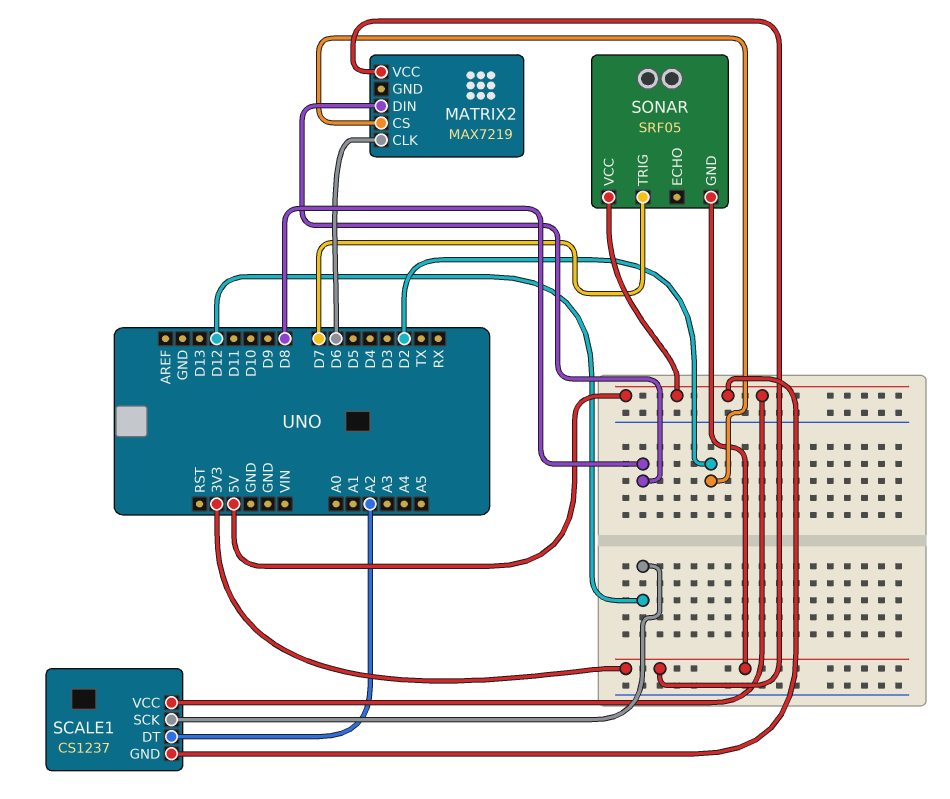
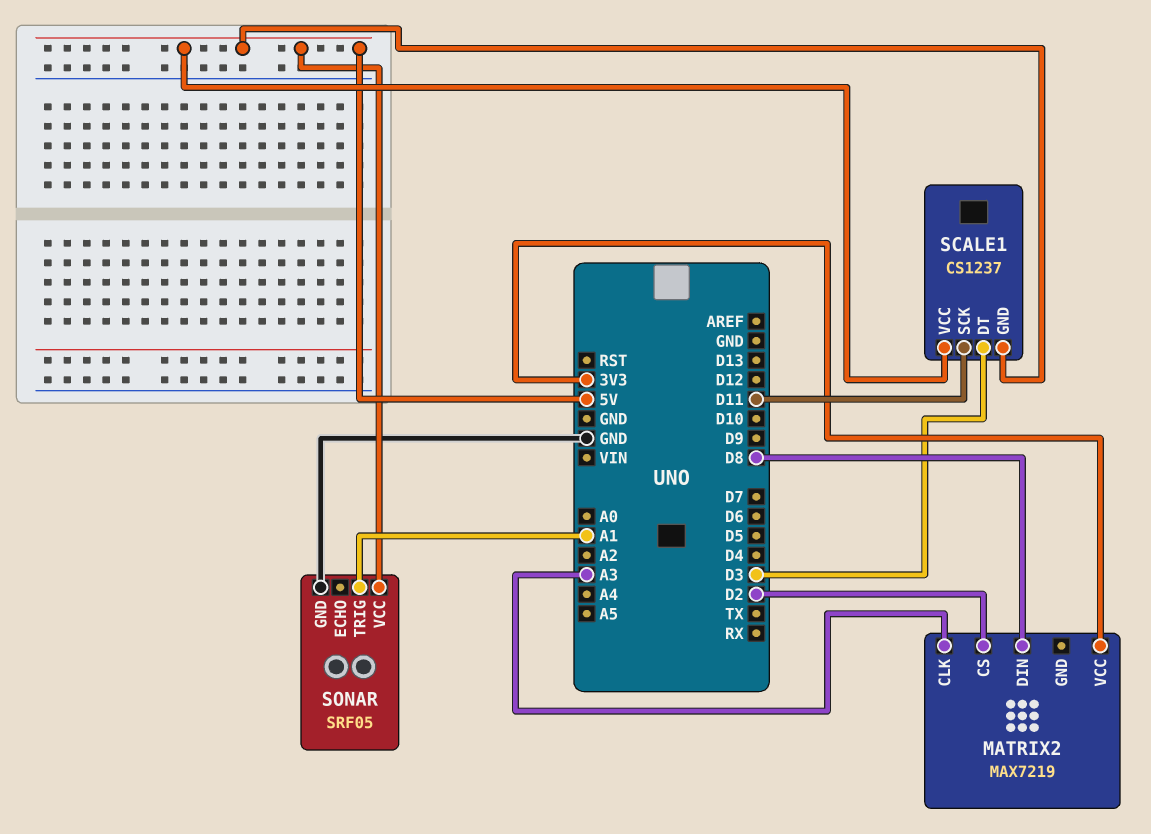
MATRIX2 pin CLK: D6 -> A3
SCALE1 pin DT: A2 -> D3
SCALE1 pin SCK: D12 -> D11
SONAR pin GND: 3V3 -> GND
SONAR pin TRIG: D7 -> A1

